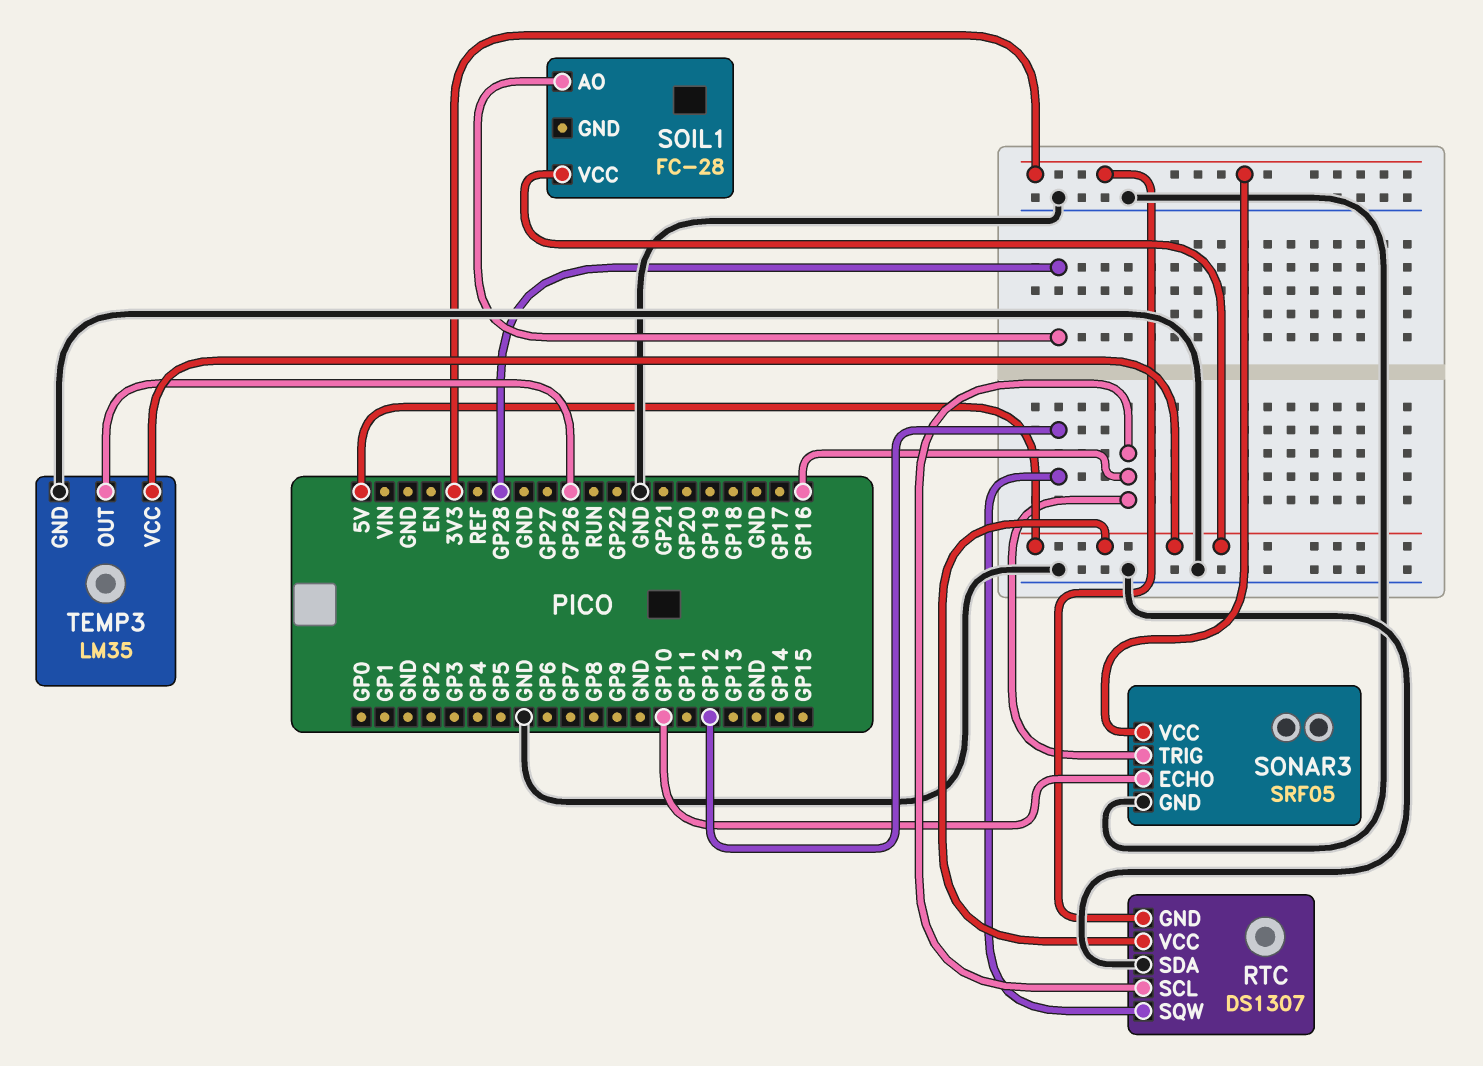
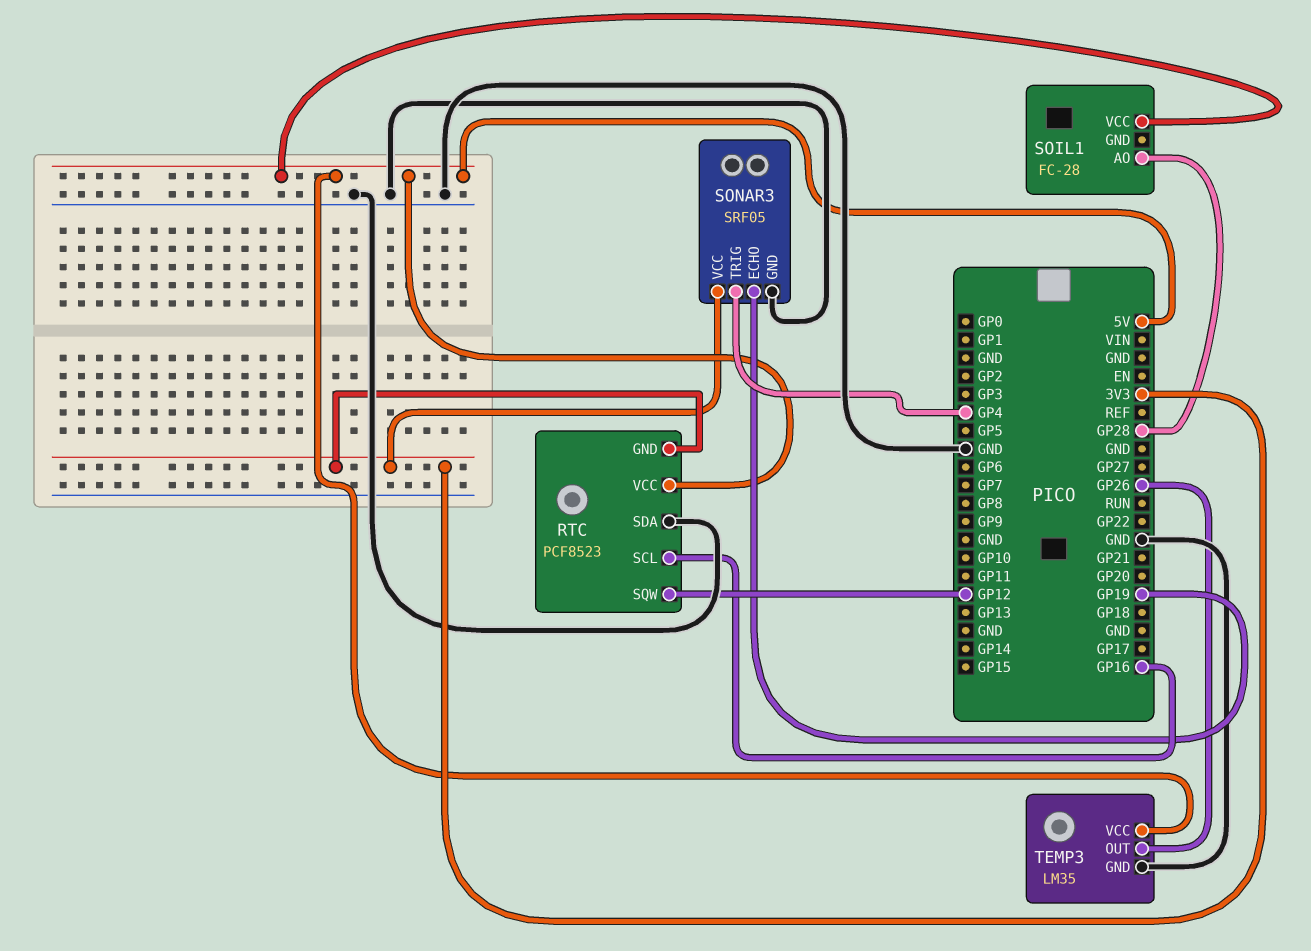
RTC: DS1307 -> PCF8523
SONAR3 pin ECHO: GP10 -> GP19
SONAR3 pin TRIG: GP16 -> GP4

